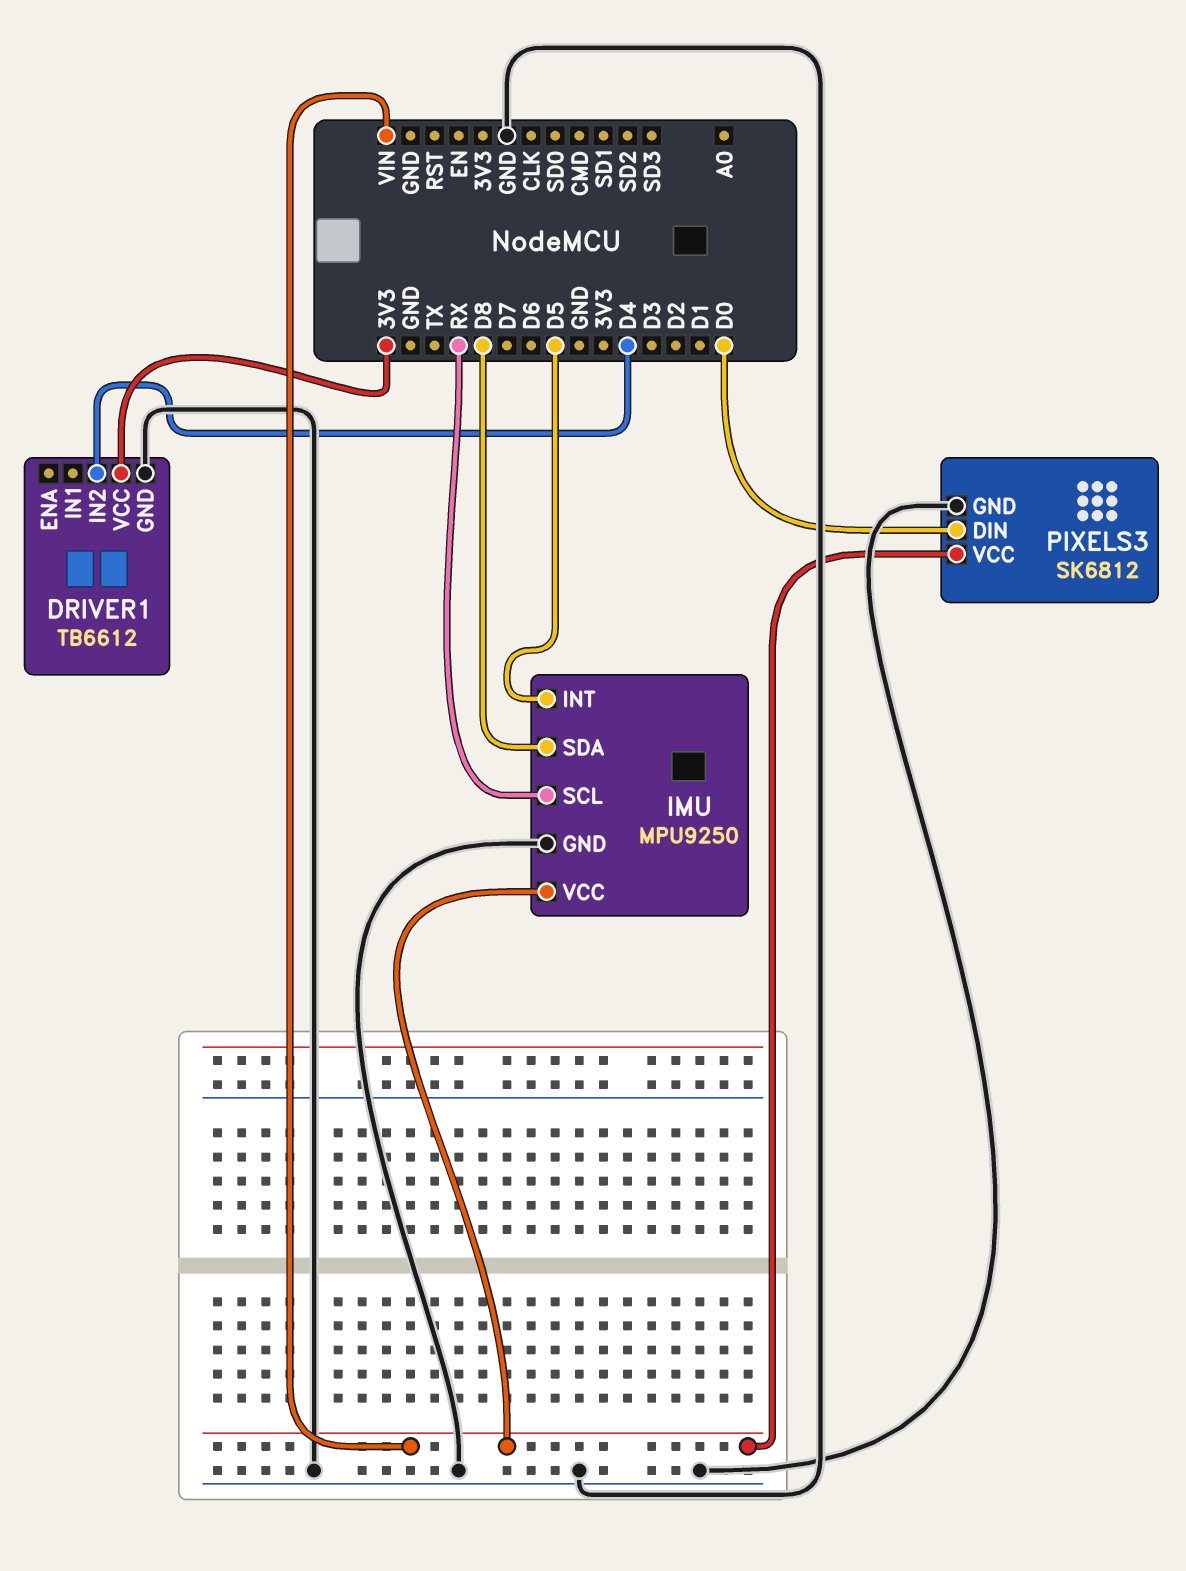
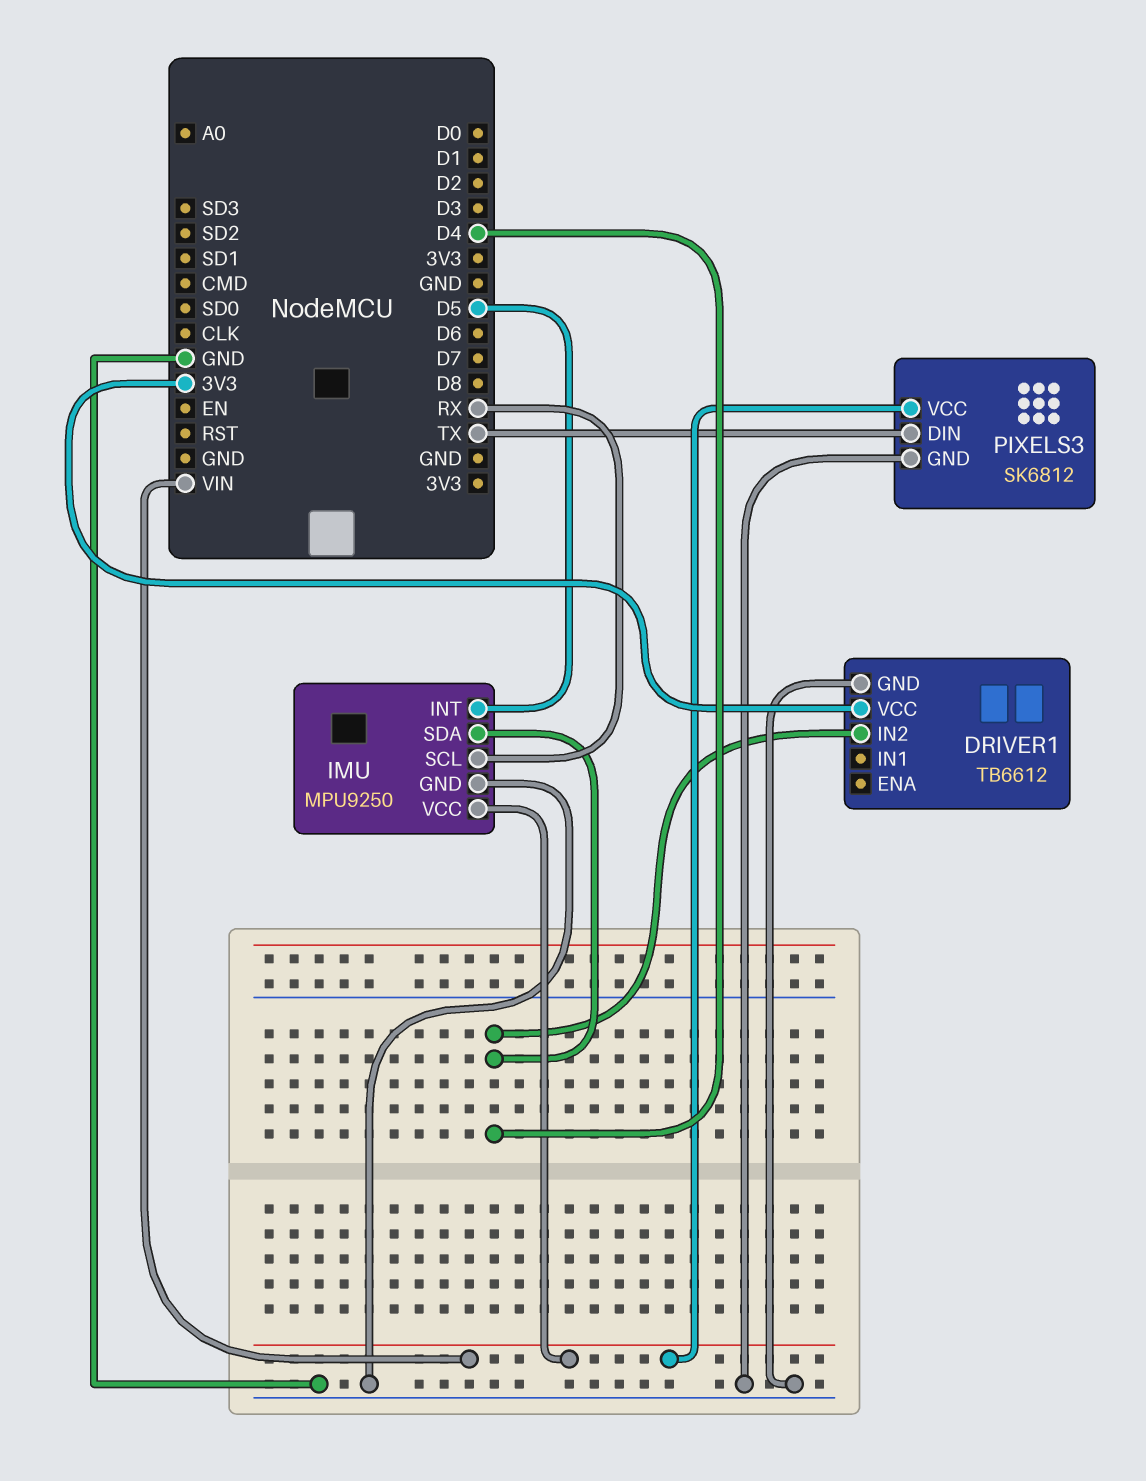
IMU pin SDA: D8 -> D4
PIXELS3 pin DIN: D0 -> TX

